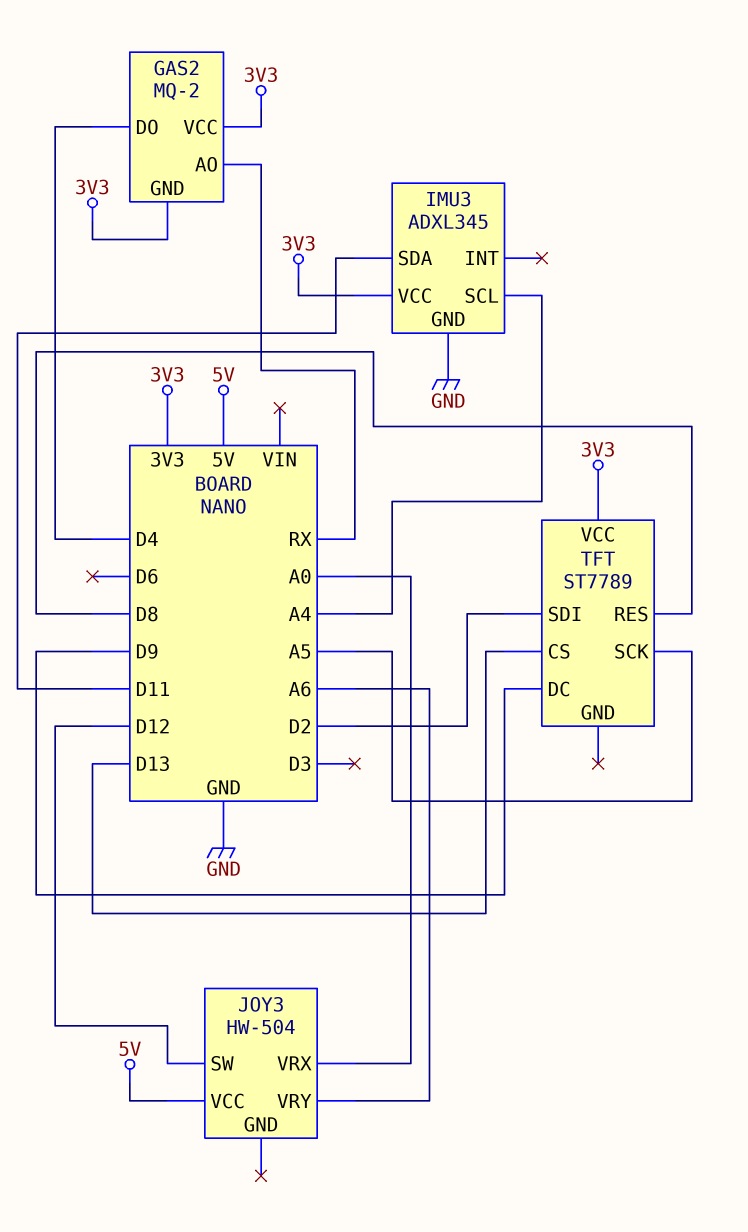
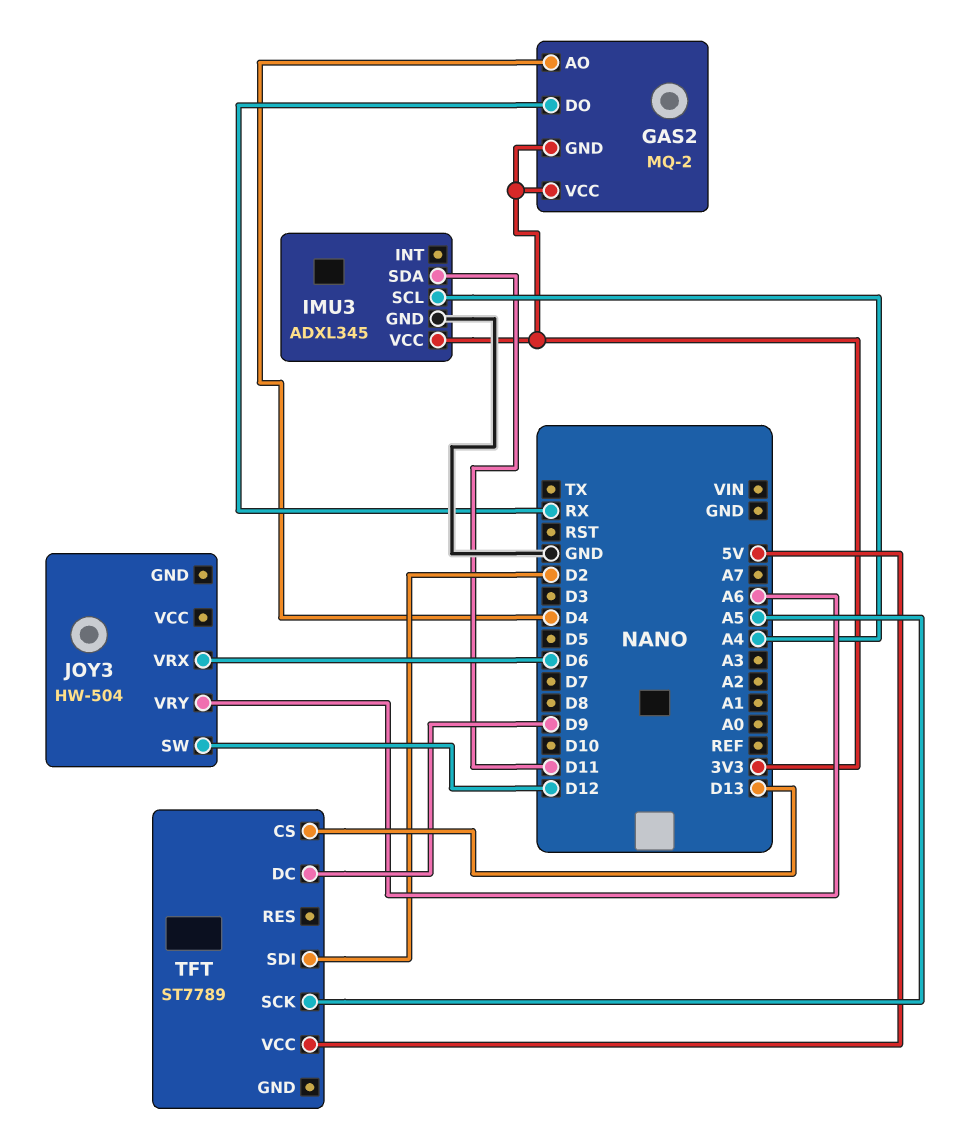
GAS2 pin AO: RX -> D4
GAS2 pin DO: D4 -> RX
JOY3 pin VCC: 5V -> none
JOY3 pin VRX: A0 -> D6
TFT pin RES: D8 -> none
TFT pin VCC: 3V3 -> 5V

